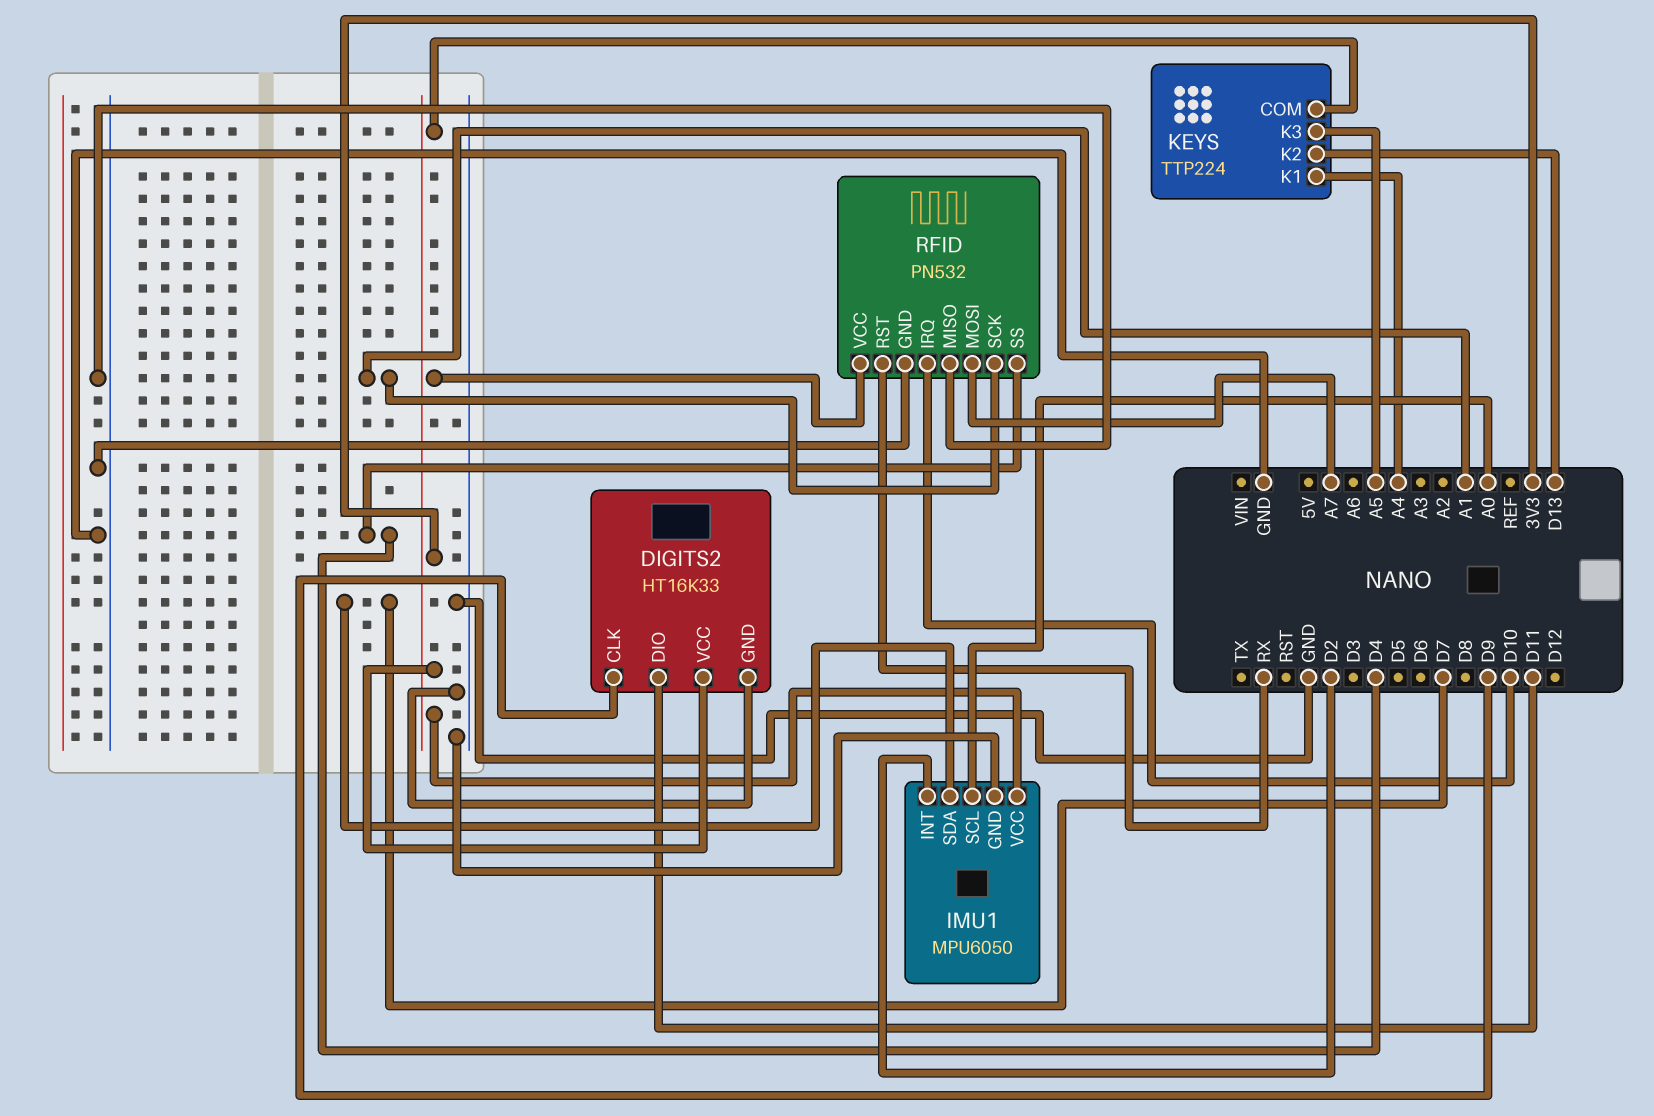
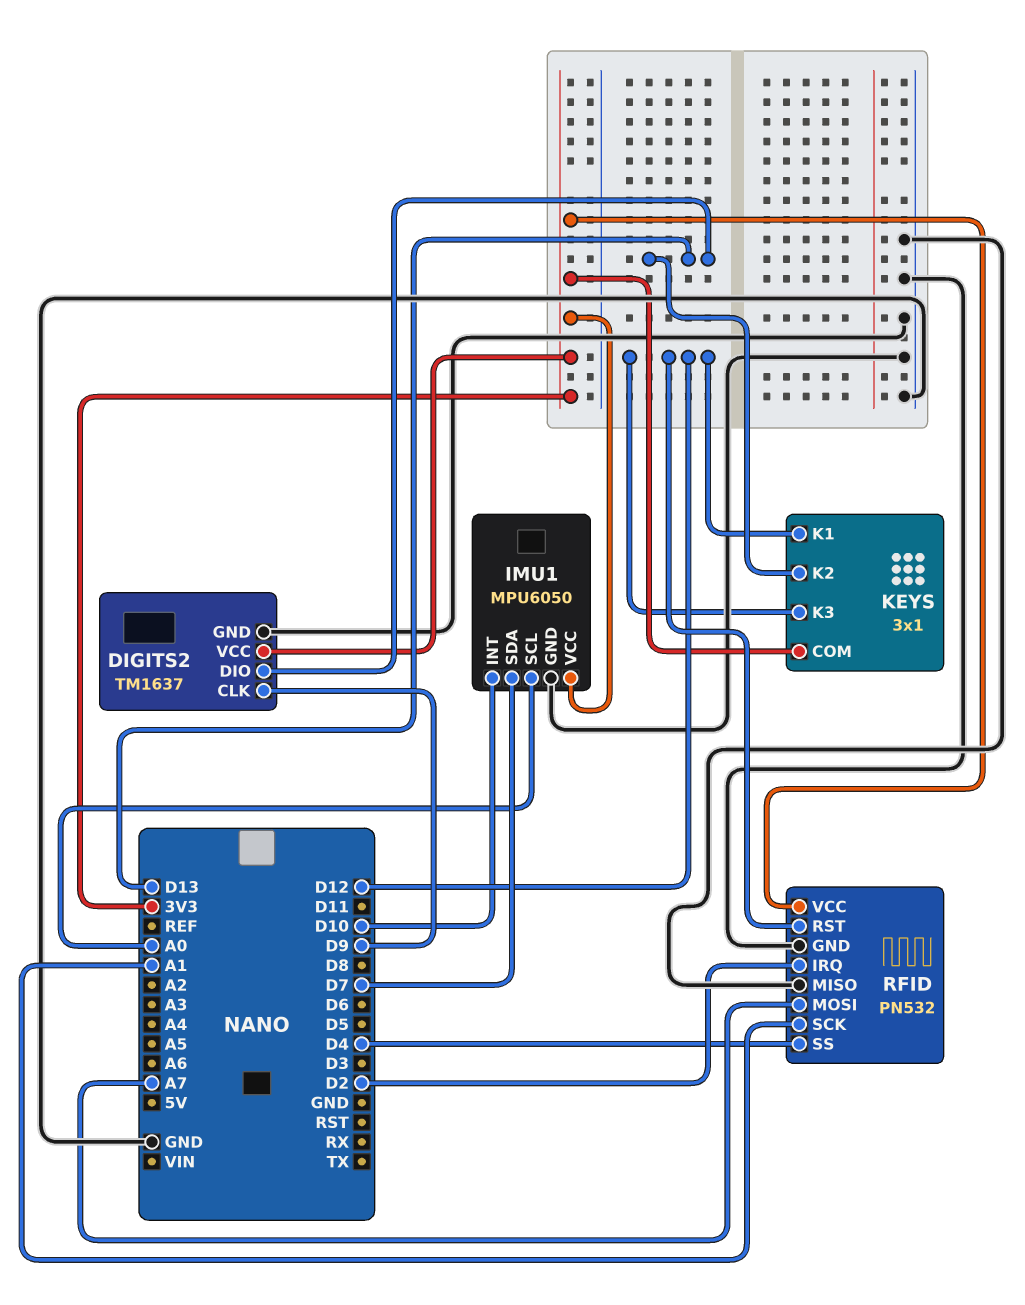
DIGITS2: HT16K33 -> TM1637
DIGITS2 pin DIO: D11 -> D13
IMU1 pin INT: D2 -> D10
KEYS: TTP224 -> 3x1
KEYS pin K1: A4 -> D12
KEYS pin K3: A5 -> D12
RFID pin IRQ: D10 -> D2
RFID pin RST: RX -> D12

